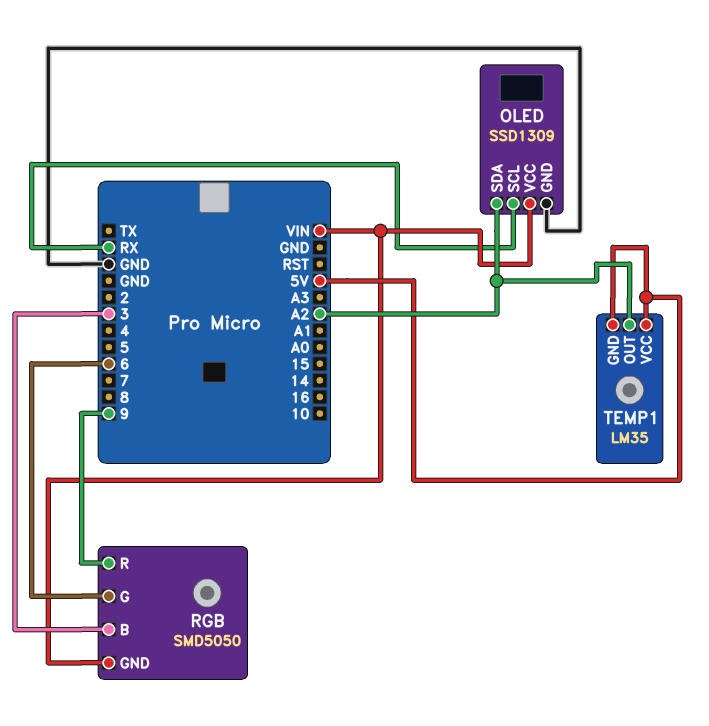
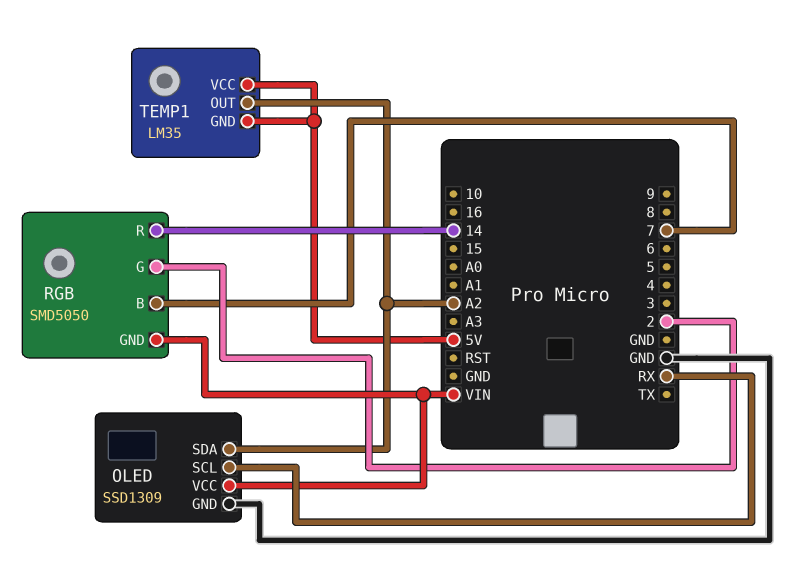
RGB pin B: 3 -> 7
RGB pin G: 6 -> 2
RGB pin R: 9 -> 14

